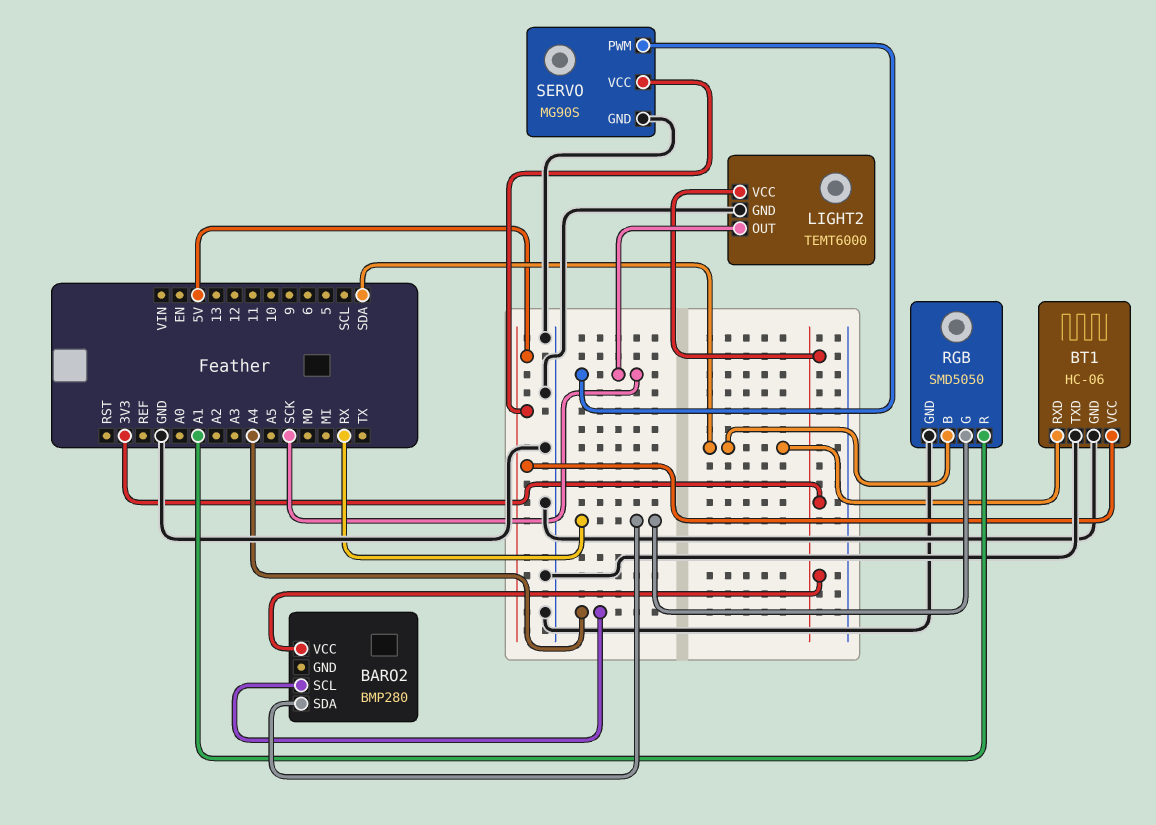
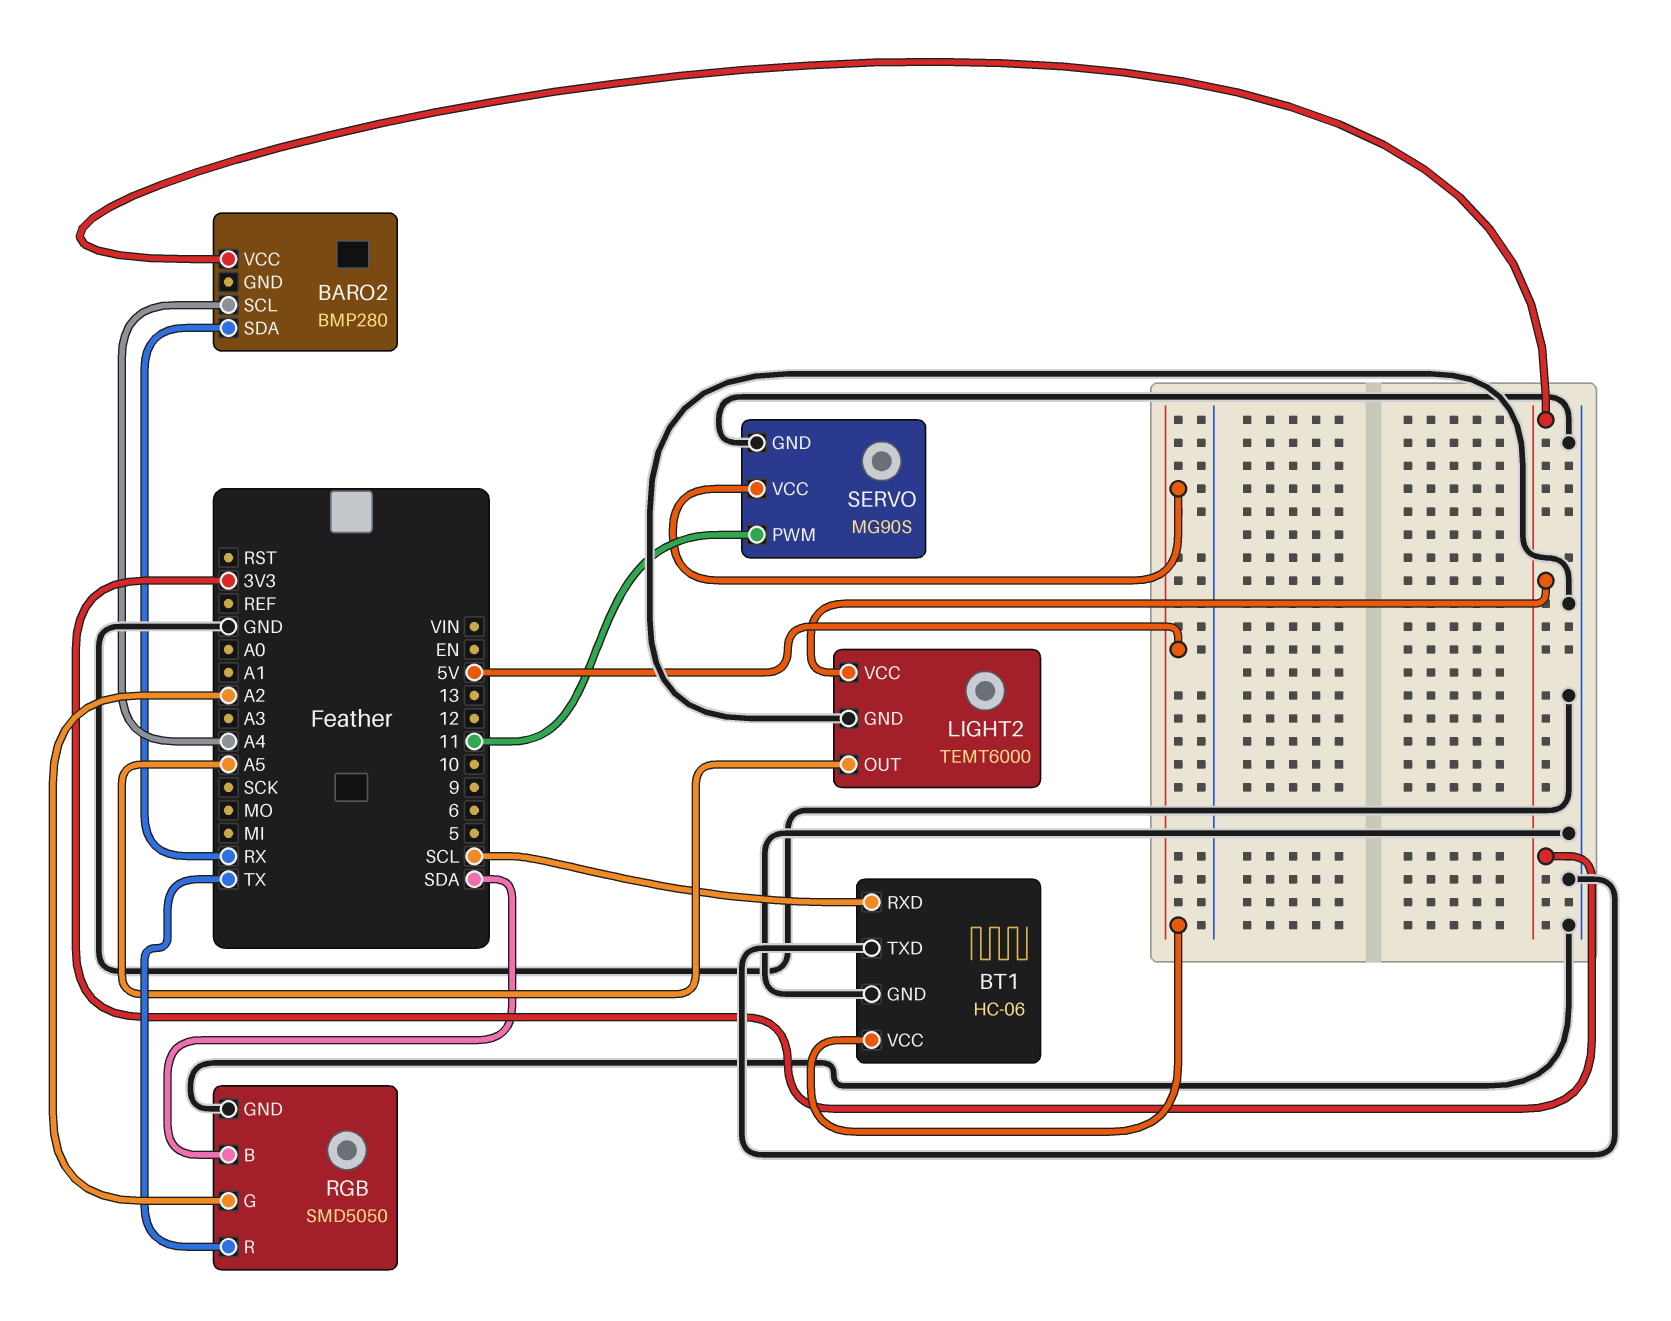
BT1 pin RXD: SDA -> SCL
LIGHT2 pin OUT: SCK -> A5
RGB pin G: RX -> A2
RGB pin R: A1 -> TX
SERVO pin PWM: SCK -> 11

